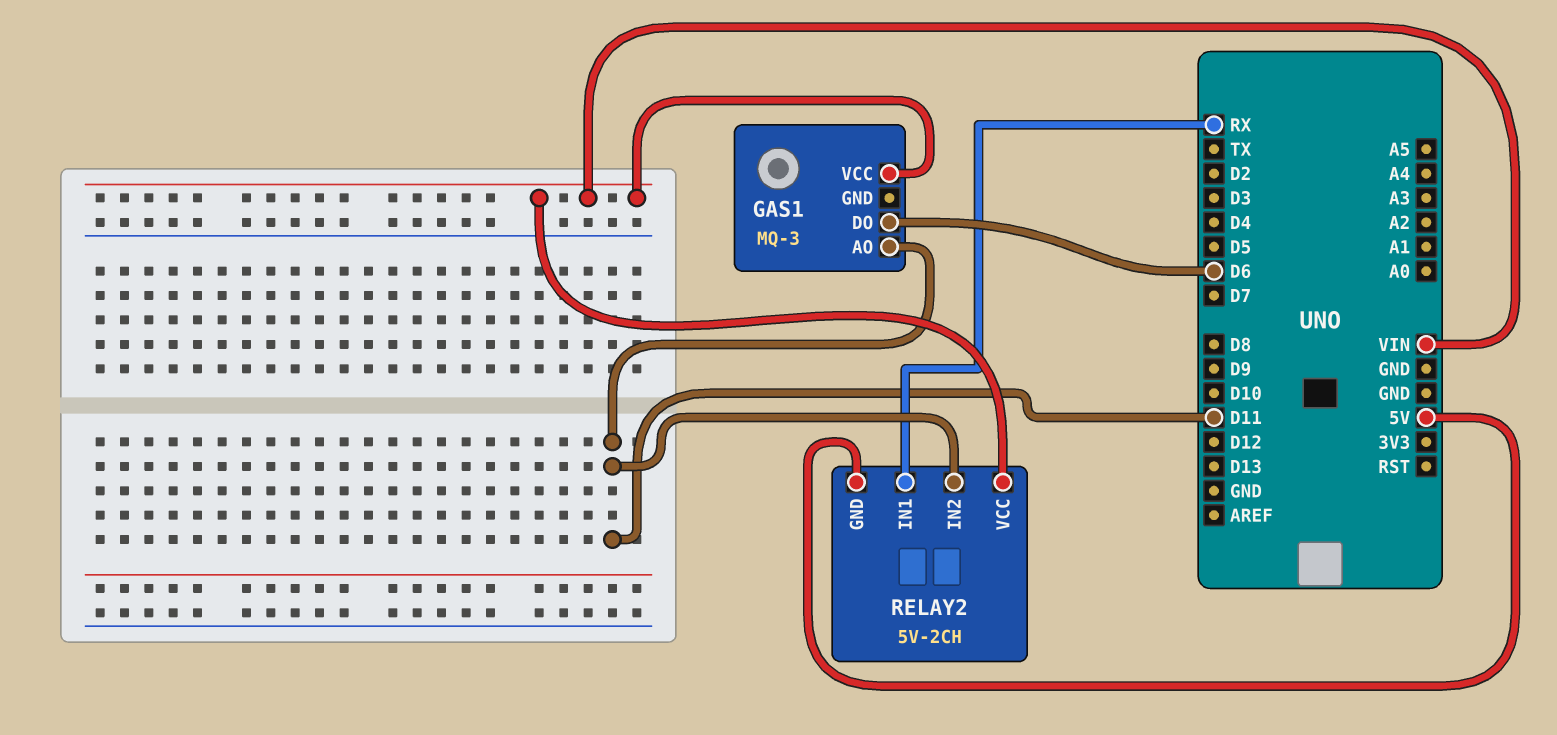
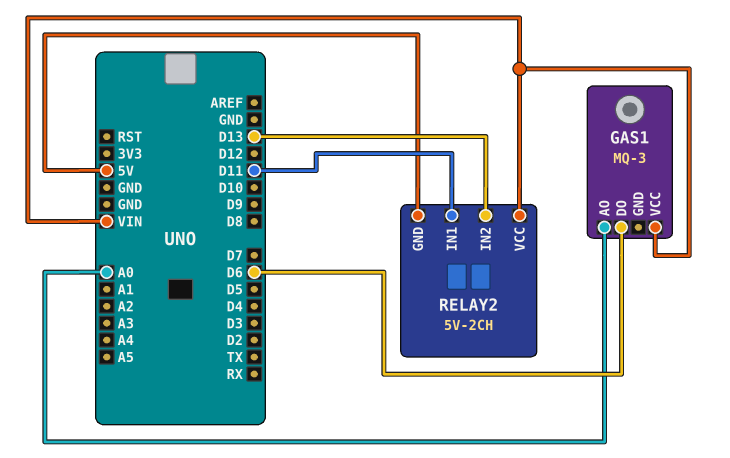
GAS1 pin AO: D11 -> A0
RELAY2 pin IN1: RX -> D11
RELAY2 pin IN2: D11 -> D13

